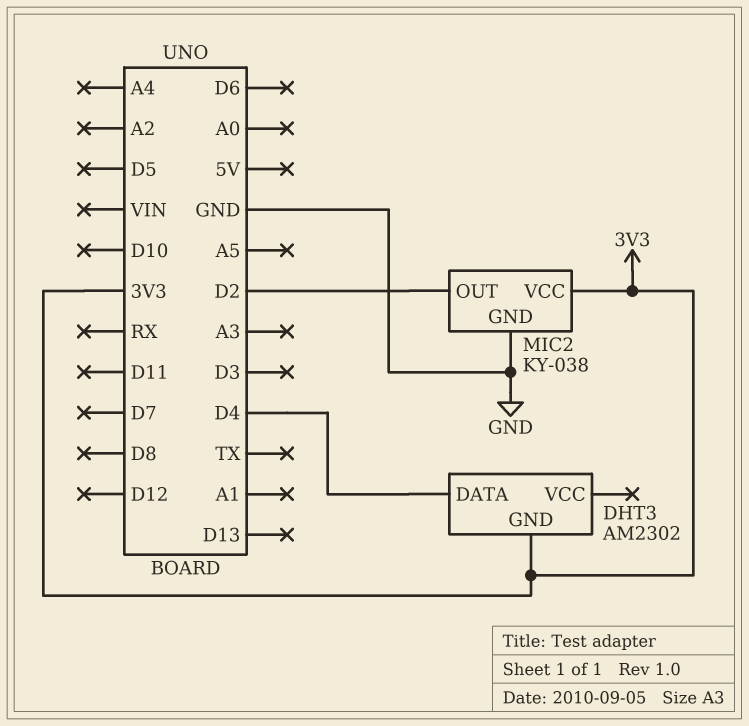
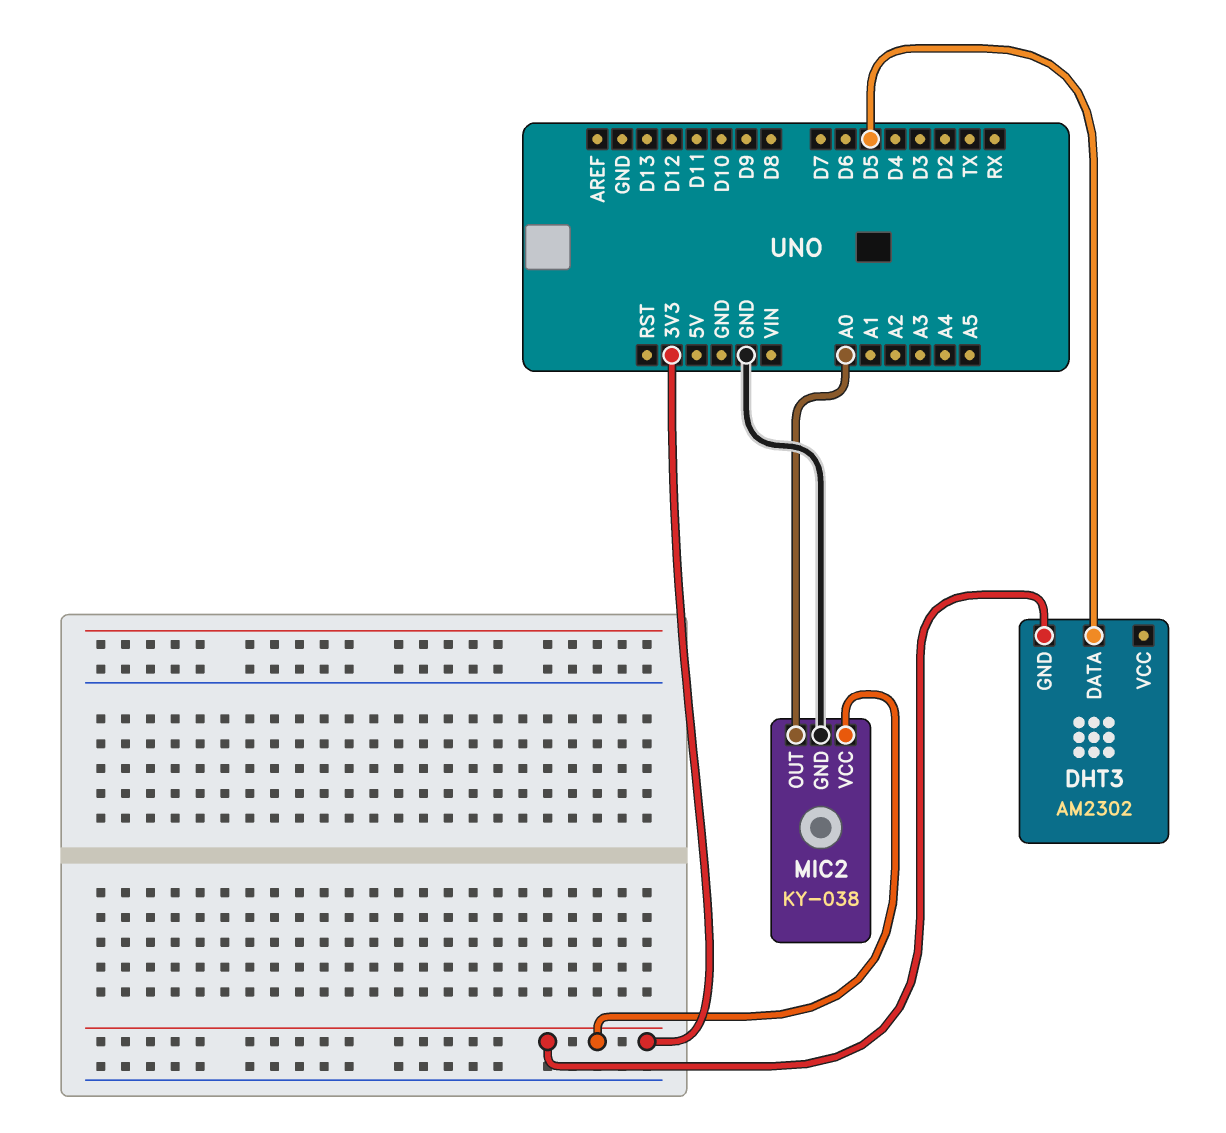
DHT3 pin DATA: D4 -> D5
MIC2 pin OUT: D2 -> A0

